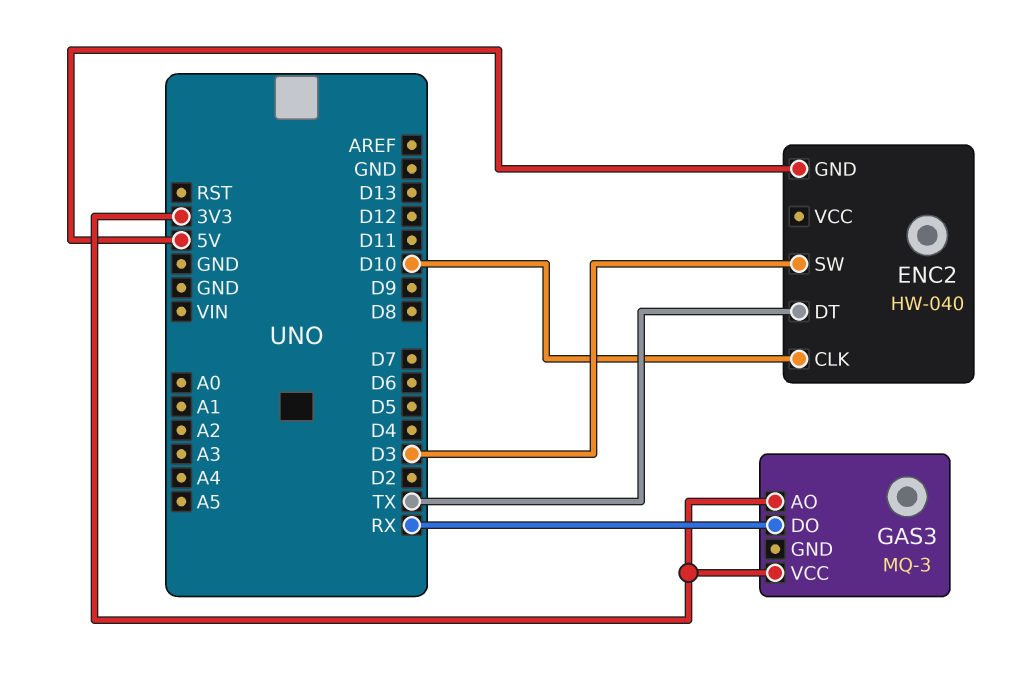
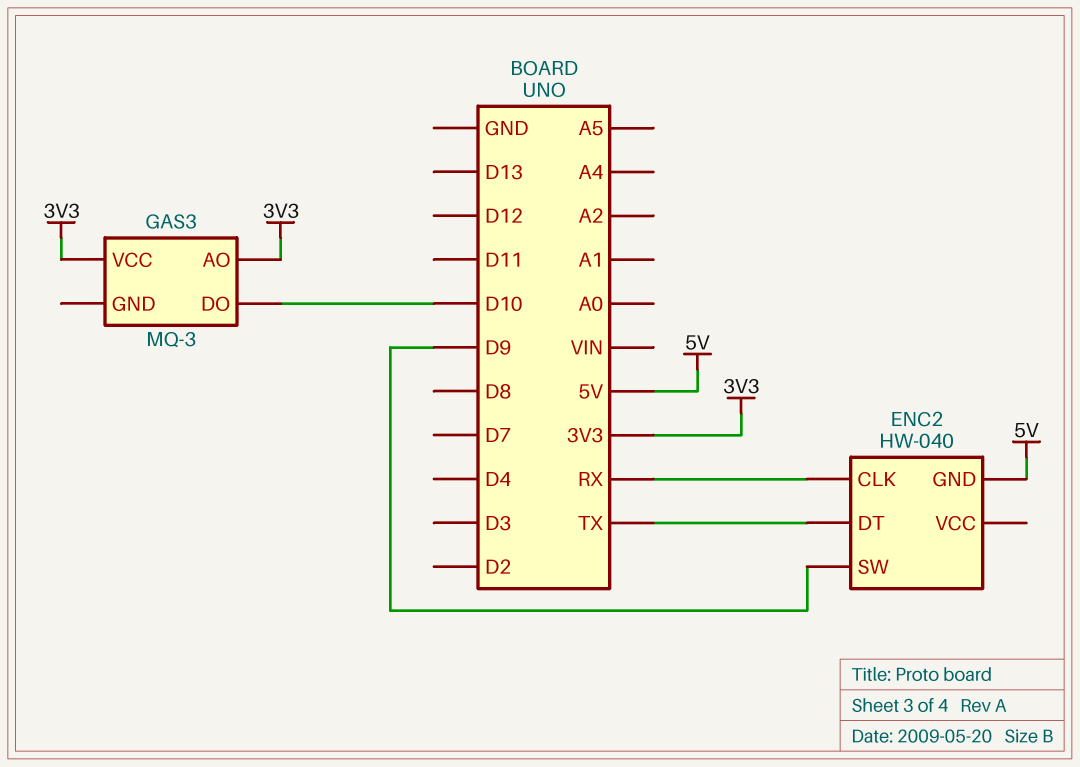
ENC2 pin CLK: D10 -> RX
ENC2 pin SW: D3 -> D9
GAS3 pin DO: RX -> D10

